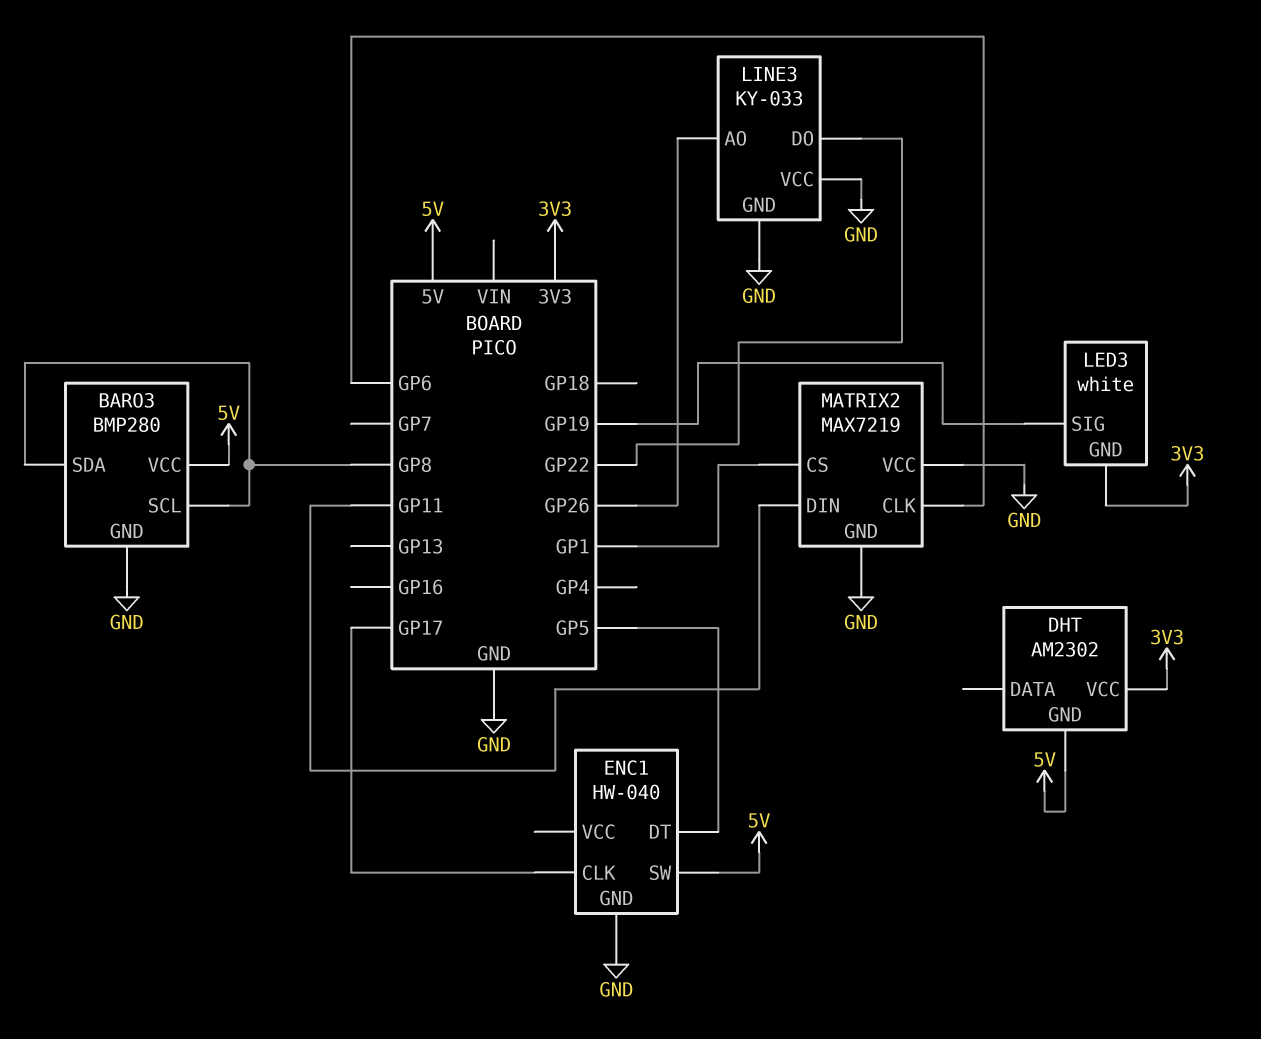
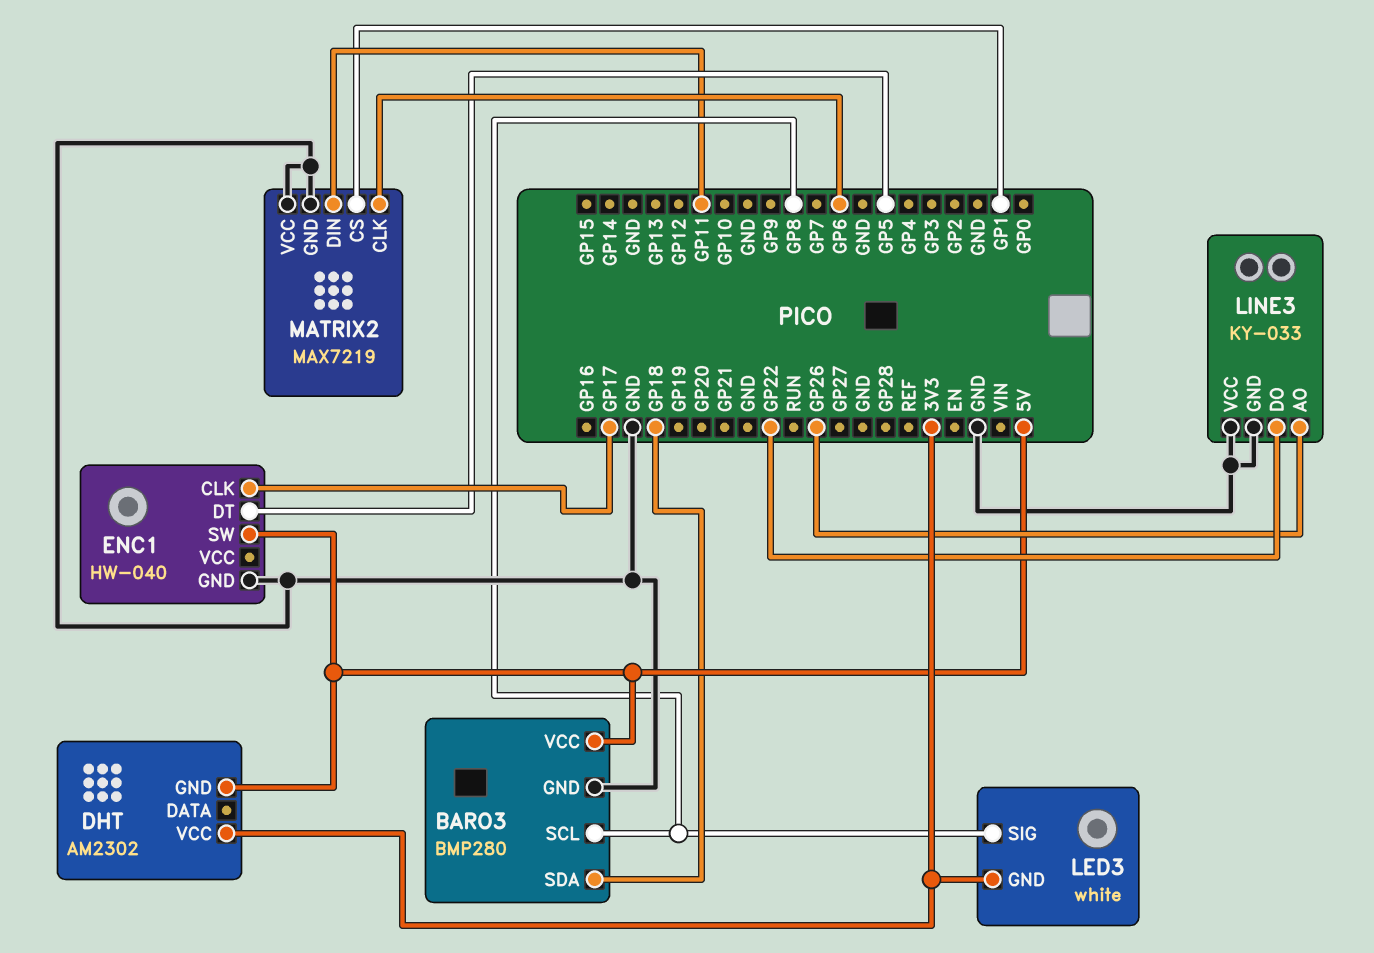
BARO3 pin SDA: GP8 -> GP18
LED3 pin SIG: GP19 -> GP8

